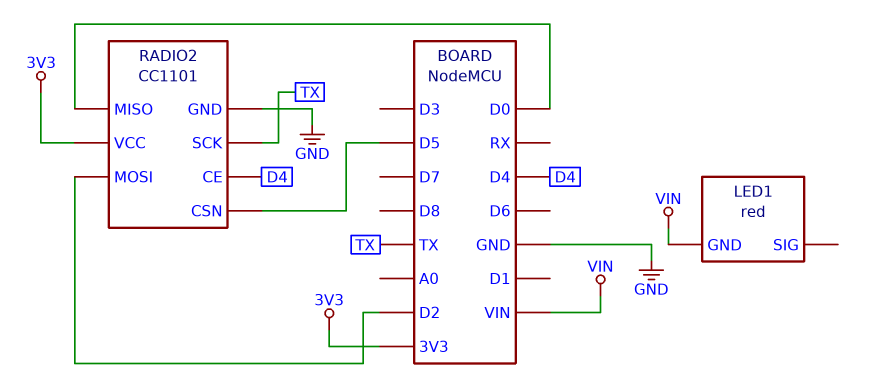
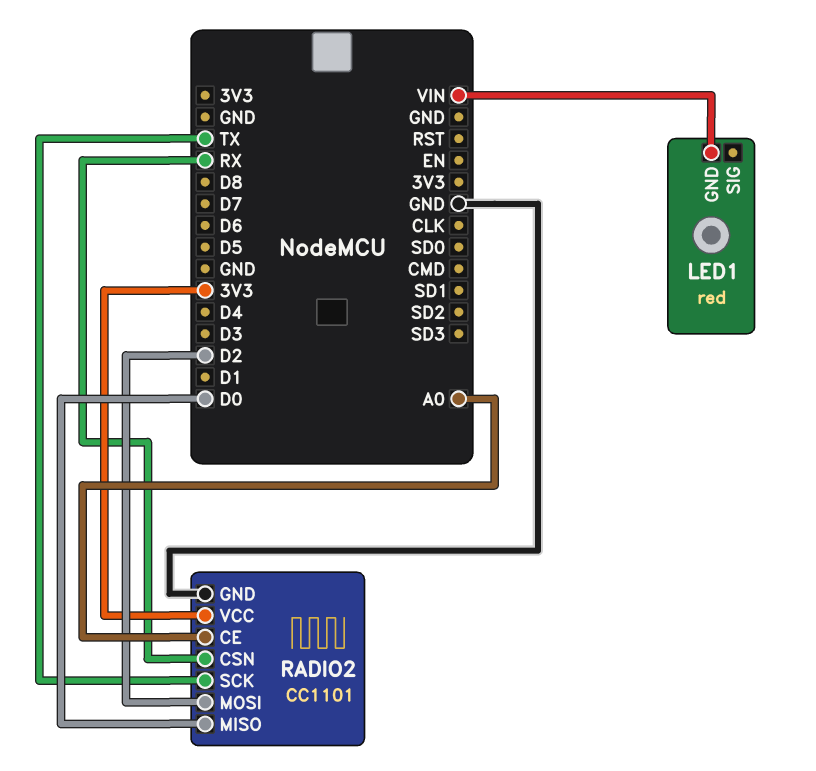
RADIO2 pin CE: D4 -> A0
RADIO2 pin CSN: D5 -> RX

